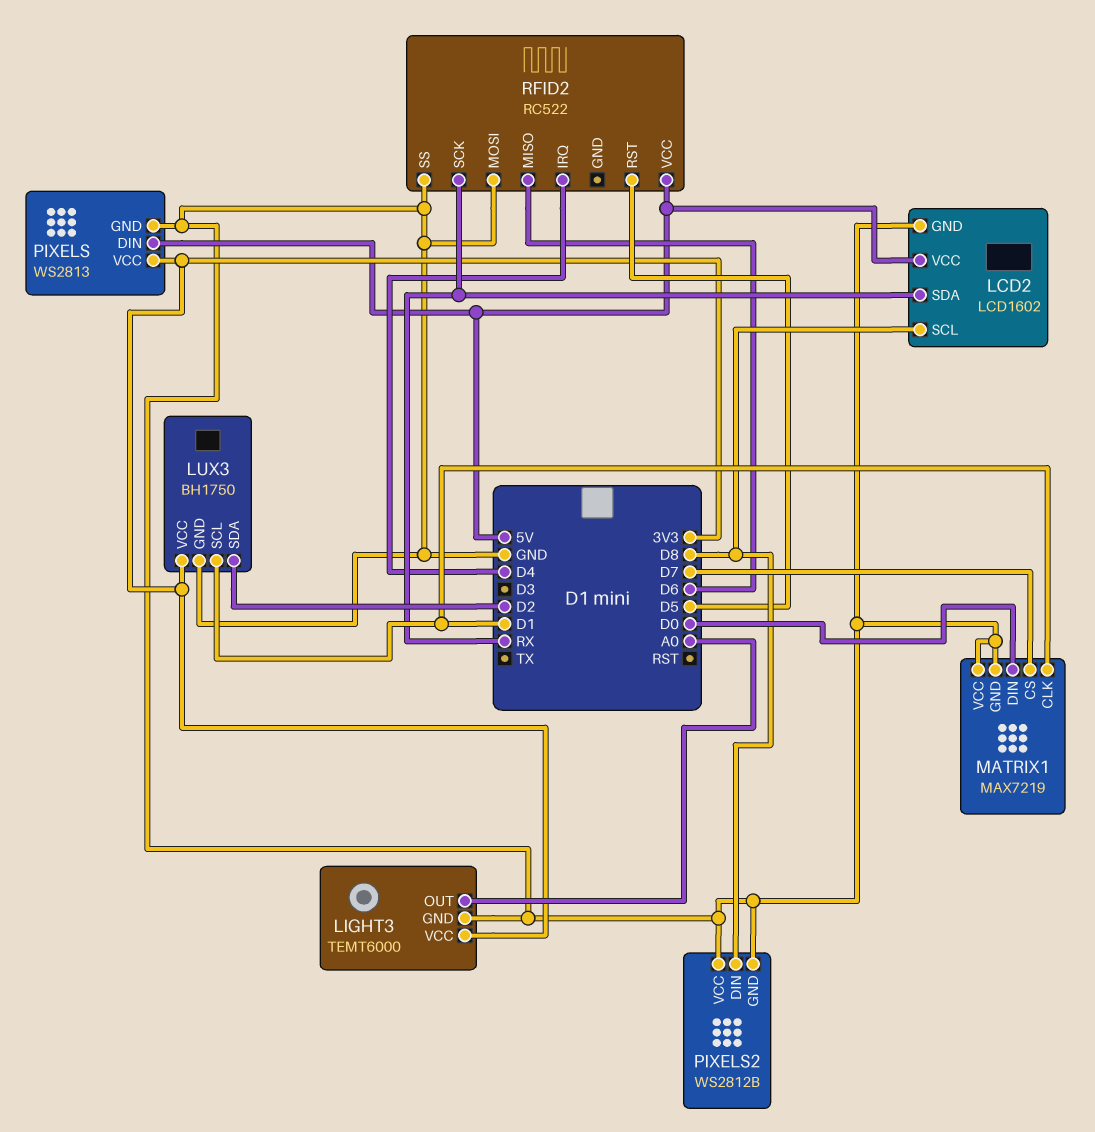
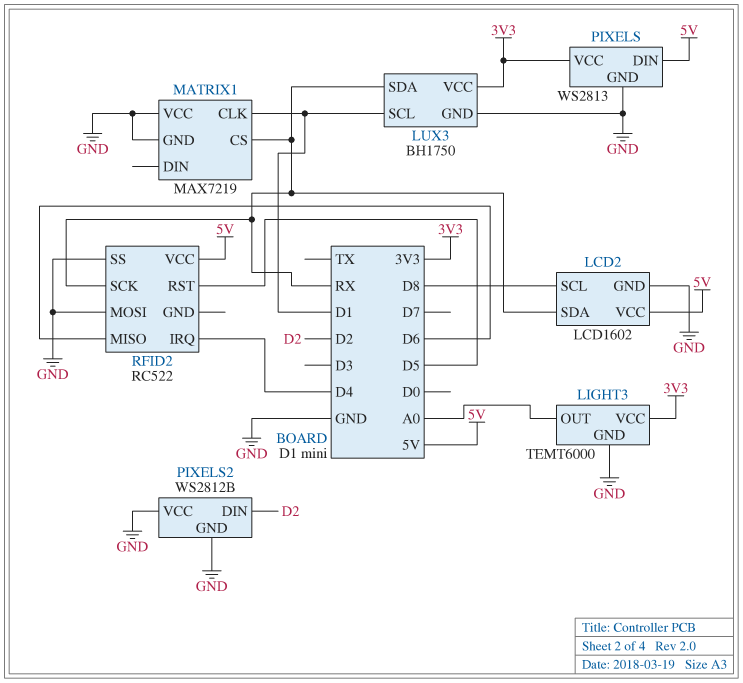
LUX3 pin SDA: D2 -> RX
MATRIX1 pin CS: D7 -> RX
MATRIX1 pin DIN: D0 -> none
PIXELS2 pin DIN: D8 -> D2

